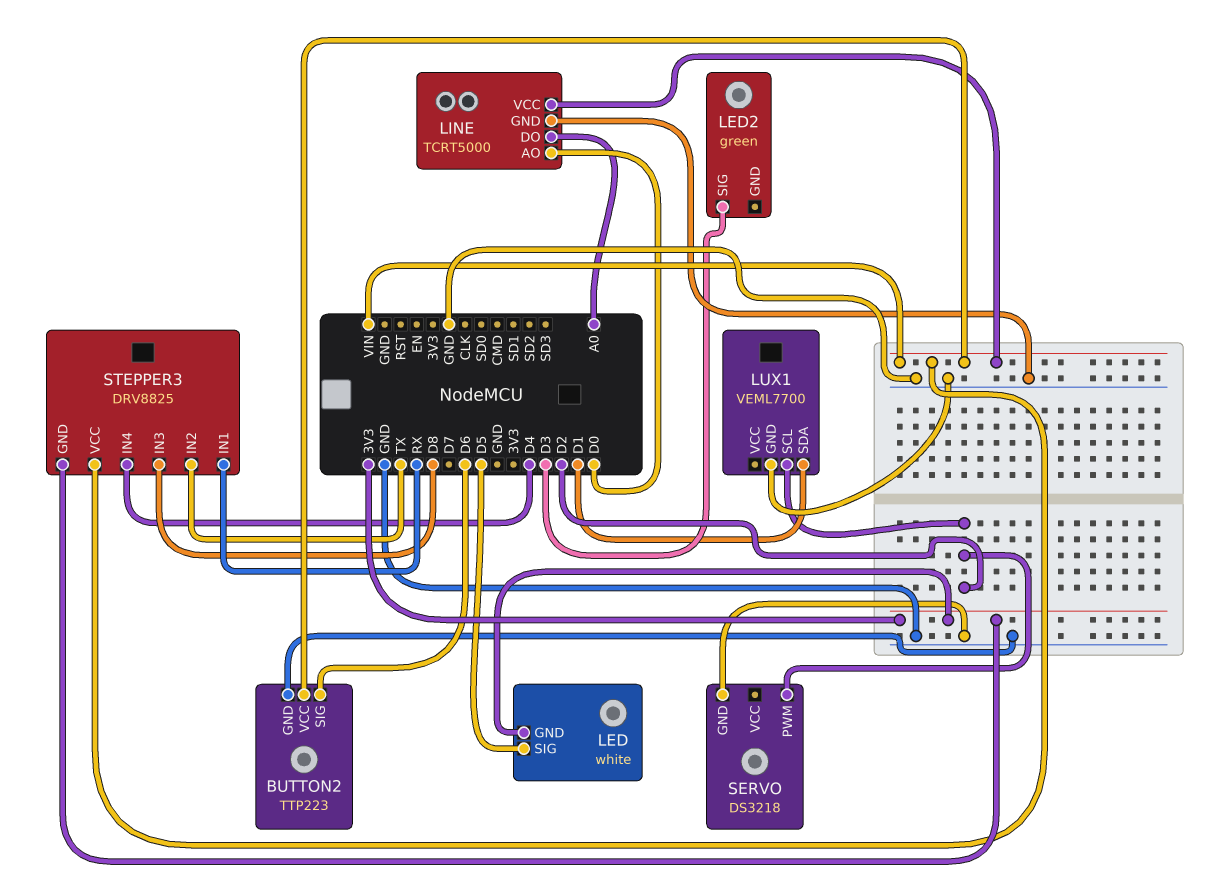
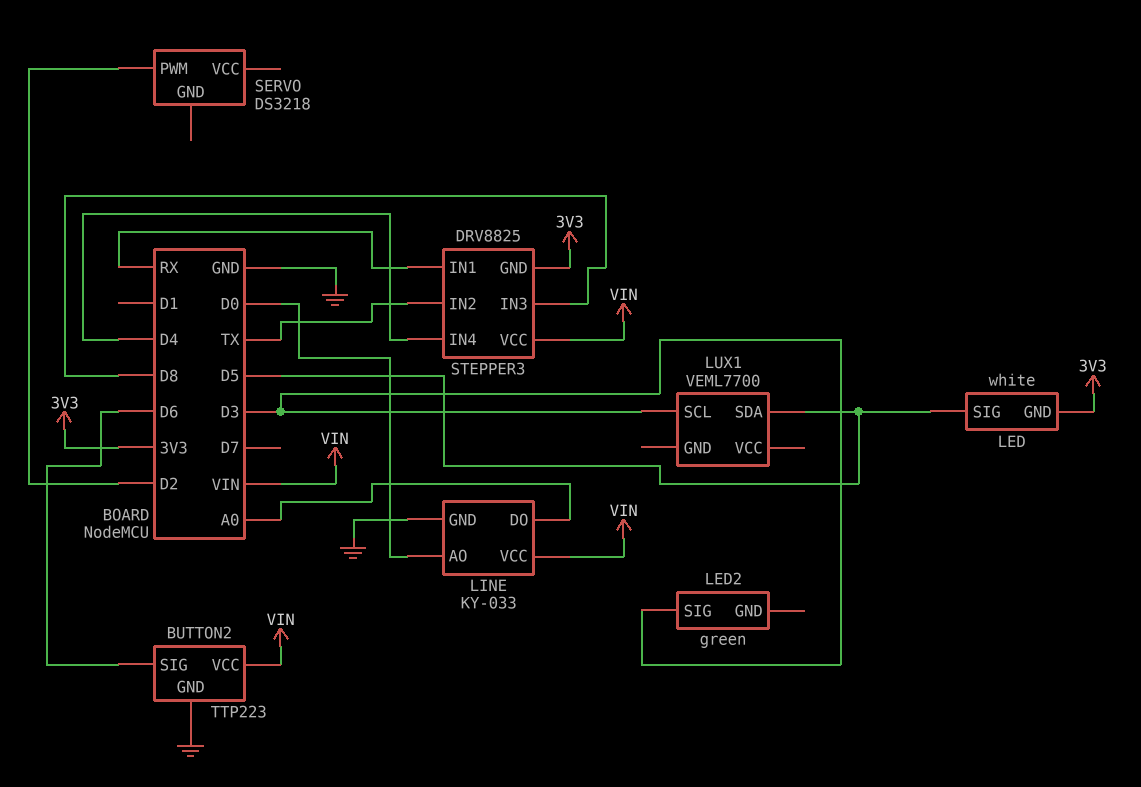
LINE: TCRT5000 -> KY-033
LUX1 pin GND: GND -> none
LUX1 pin SCL: D2 -> D3
LUX1 pin SDA: D1 -> D5
SERVO pin GND: GND -> none

